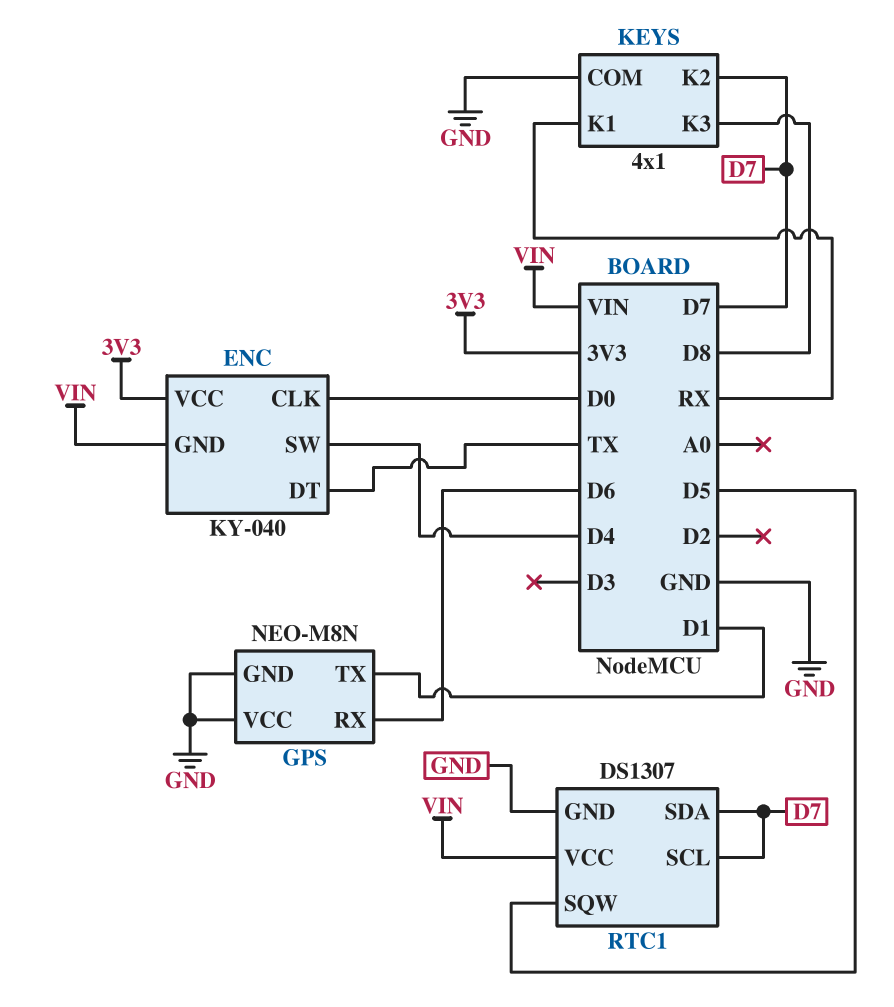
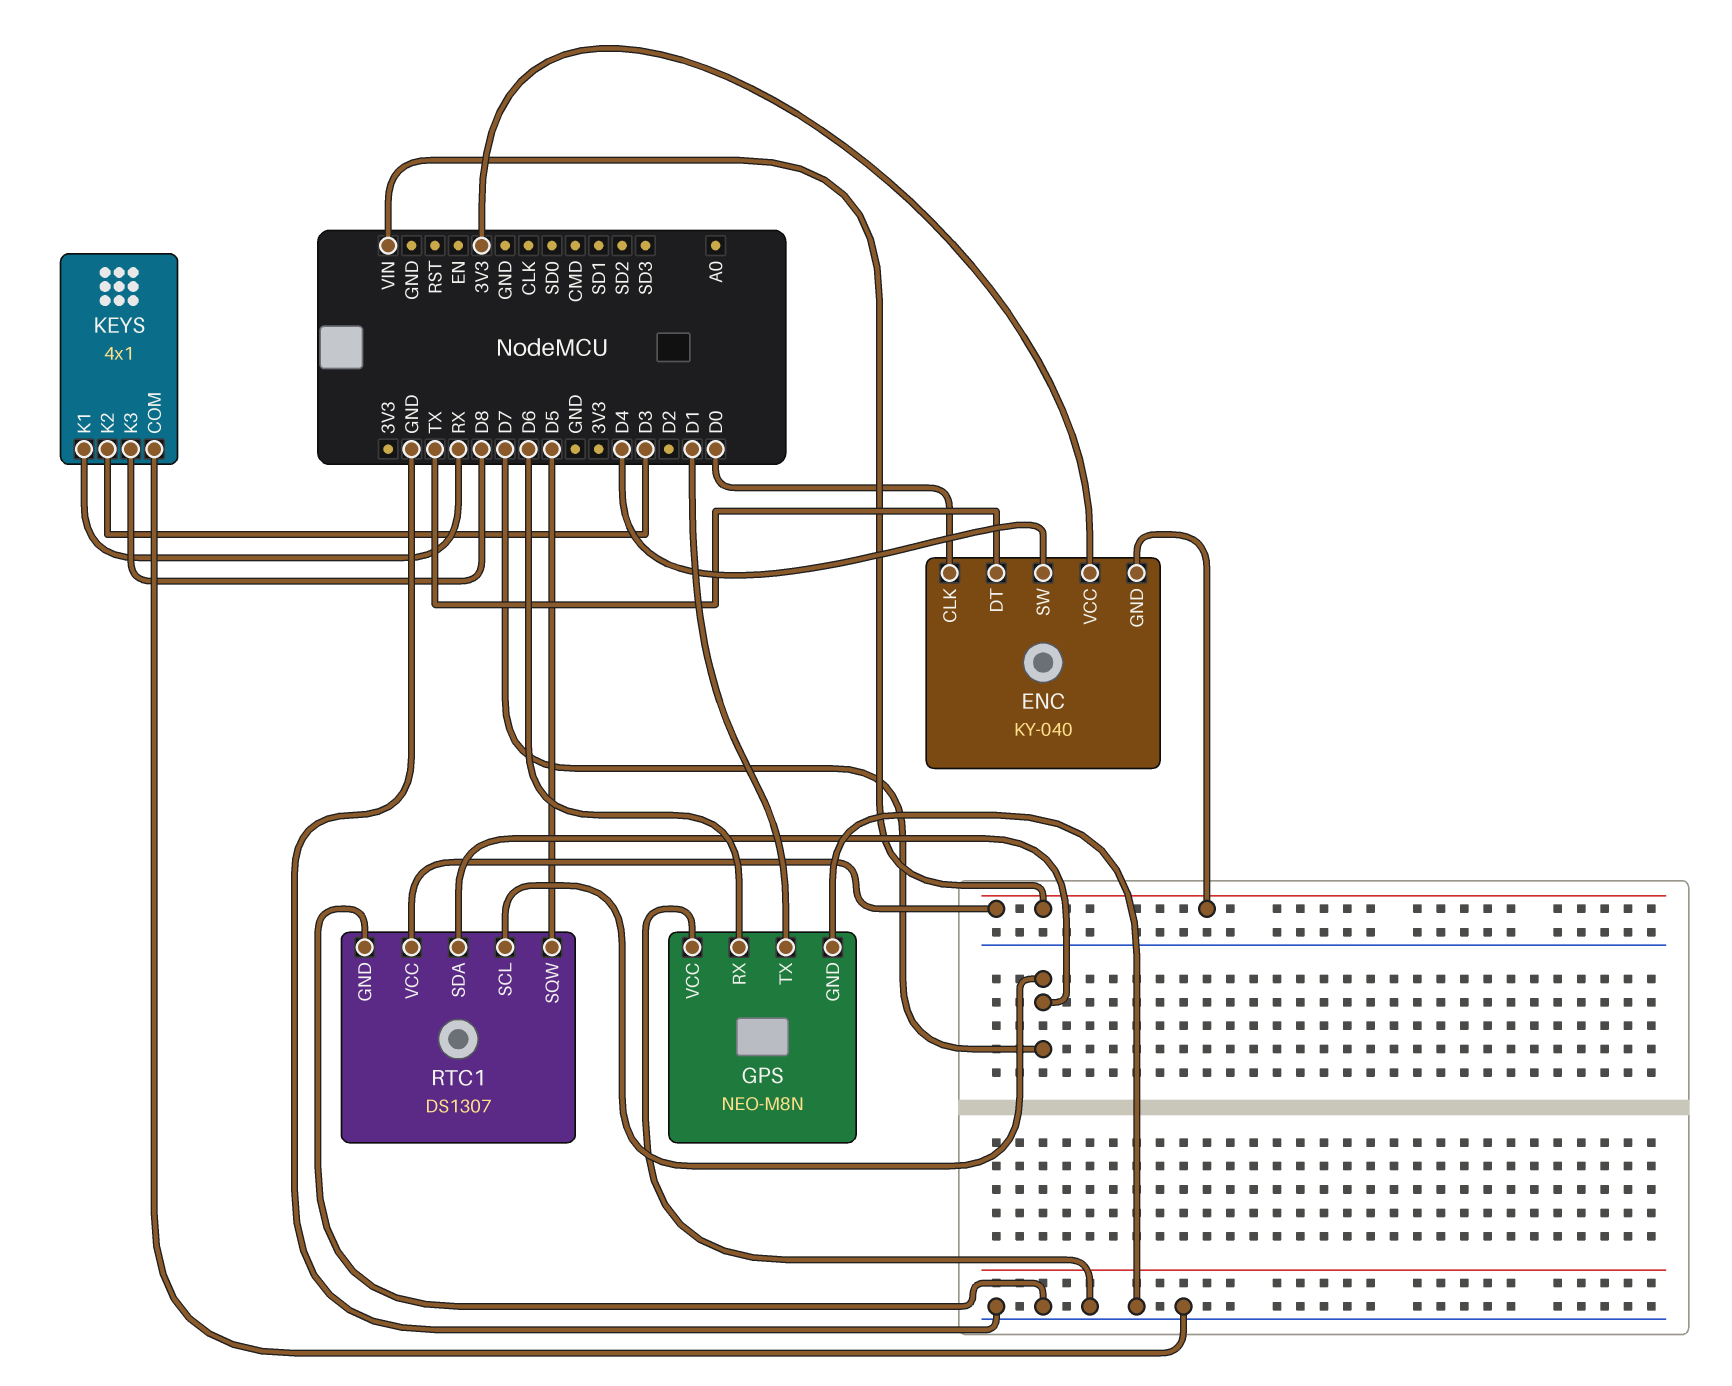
KEYS pin K2: D7 -> D3

